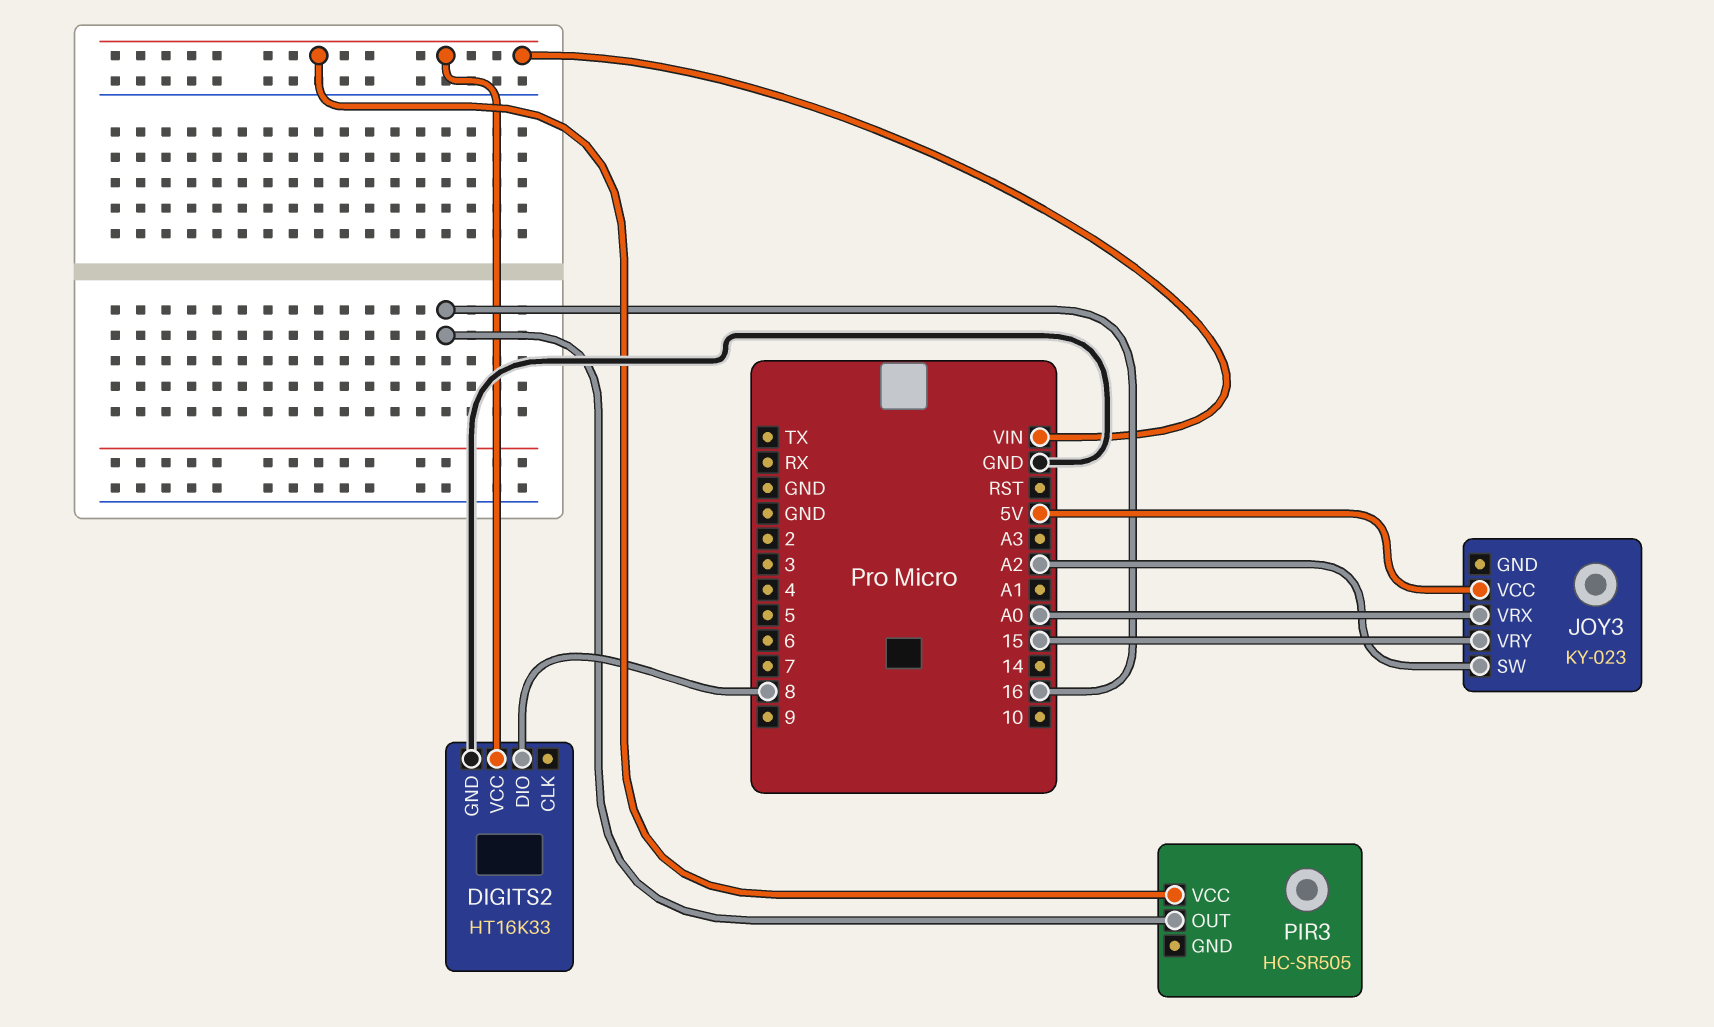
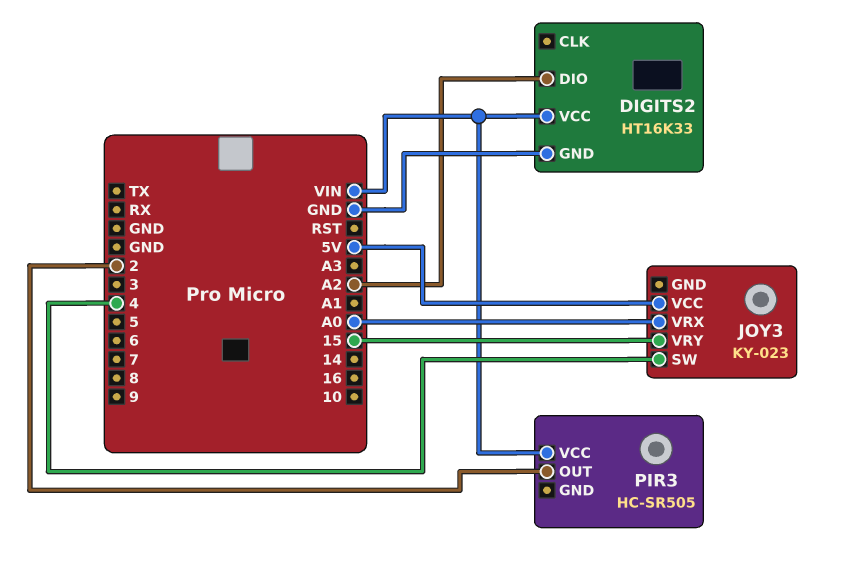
DIGITS2 pin DIO: 8 -> A2
JOY3 pin SW: A2 -> 4
PIR3 pin OUT: 16 -> 2

